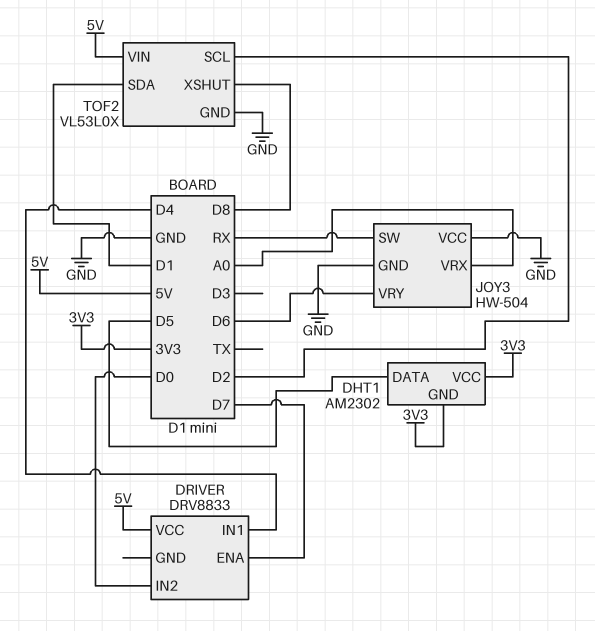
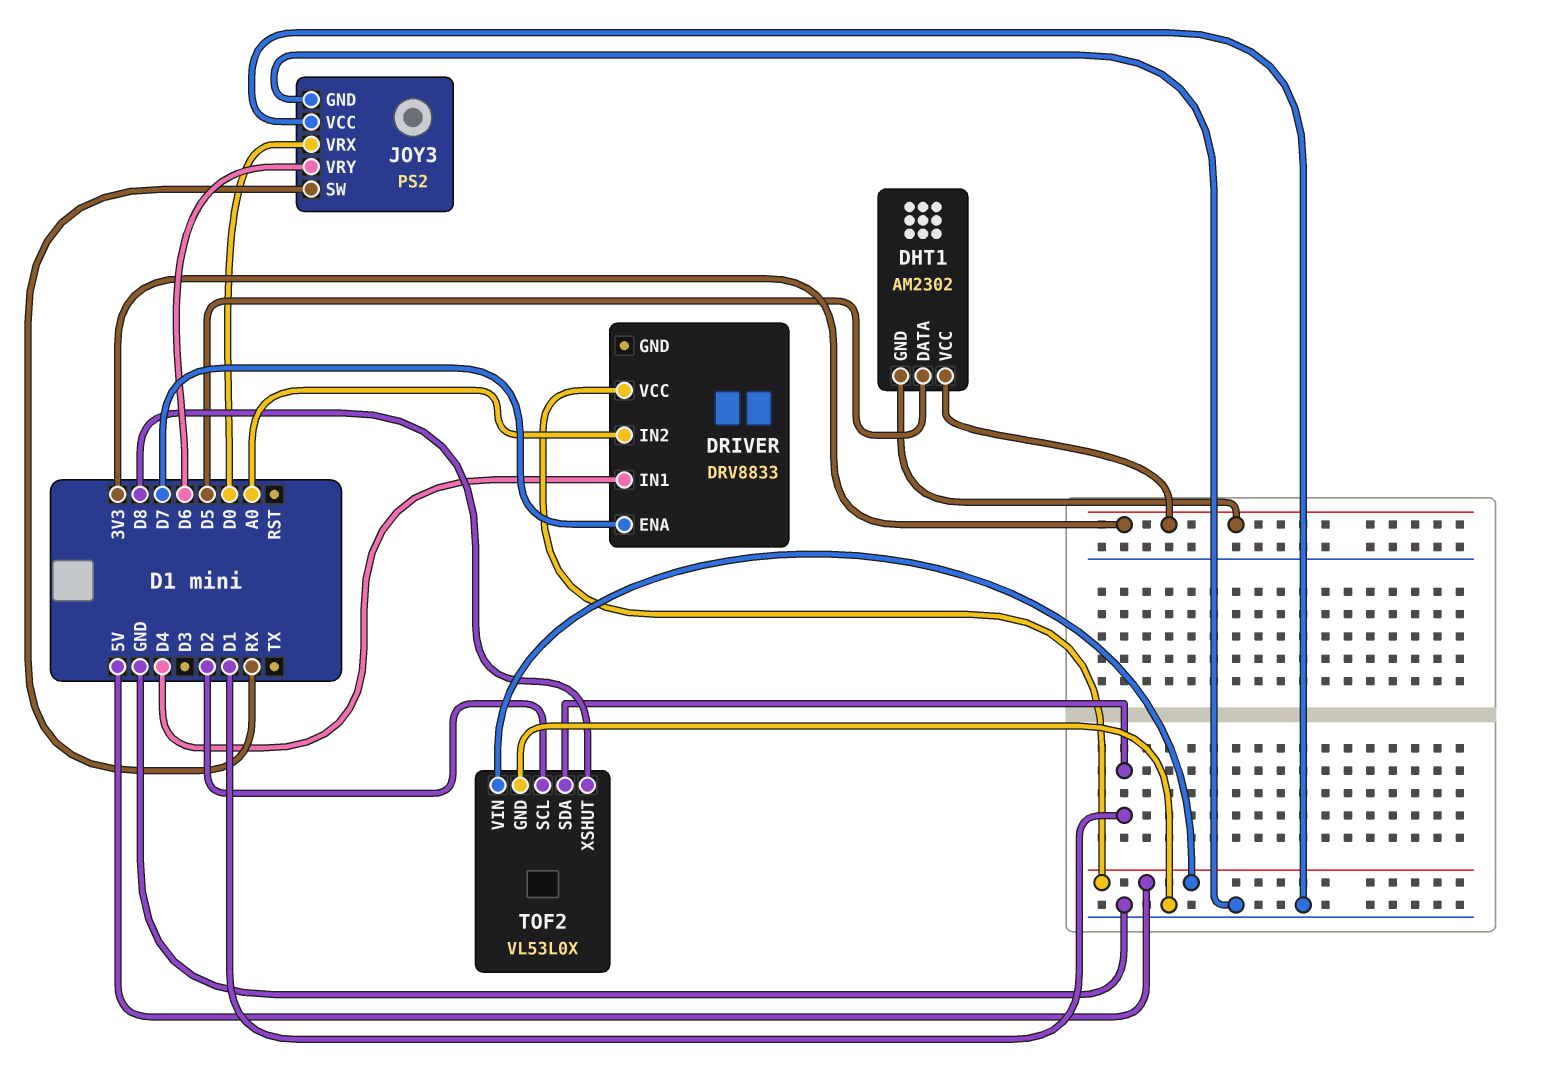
DRIVER pin IN2: D0 -> A0
JOY3: HW-504 -> PS2
JOY3 pin VRX: A0 -> D0

